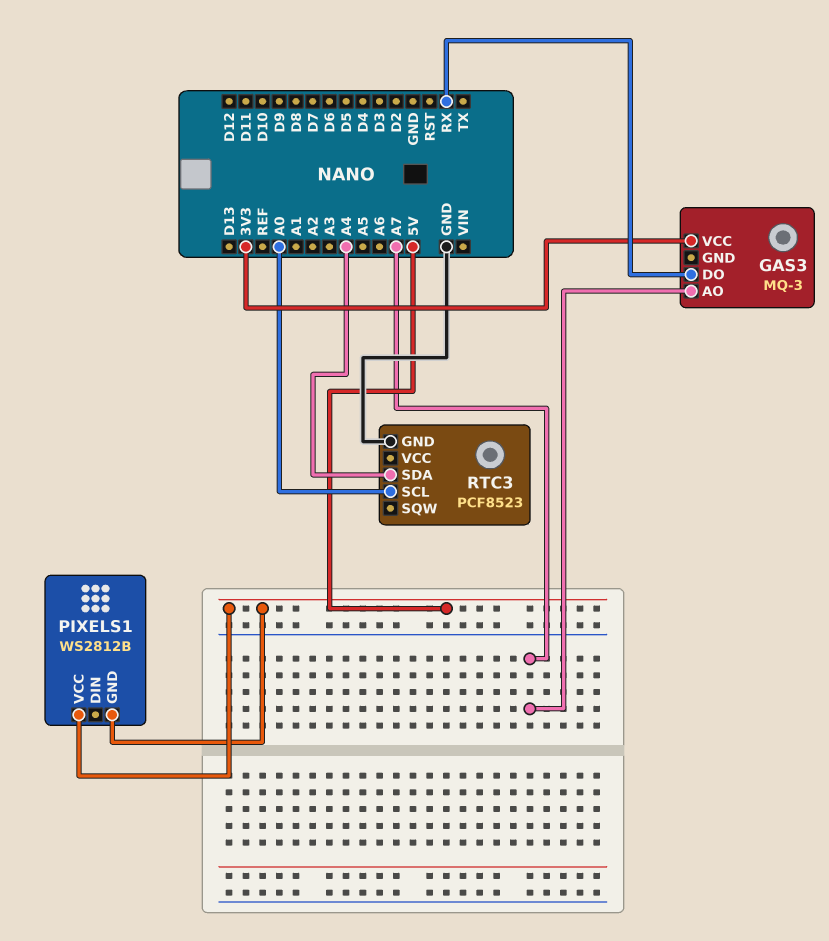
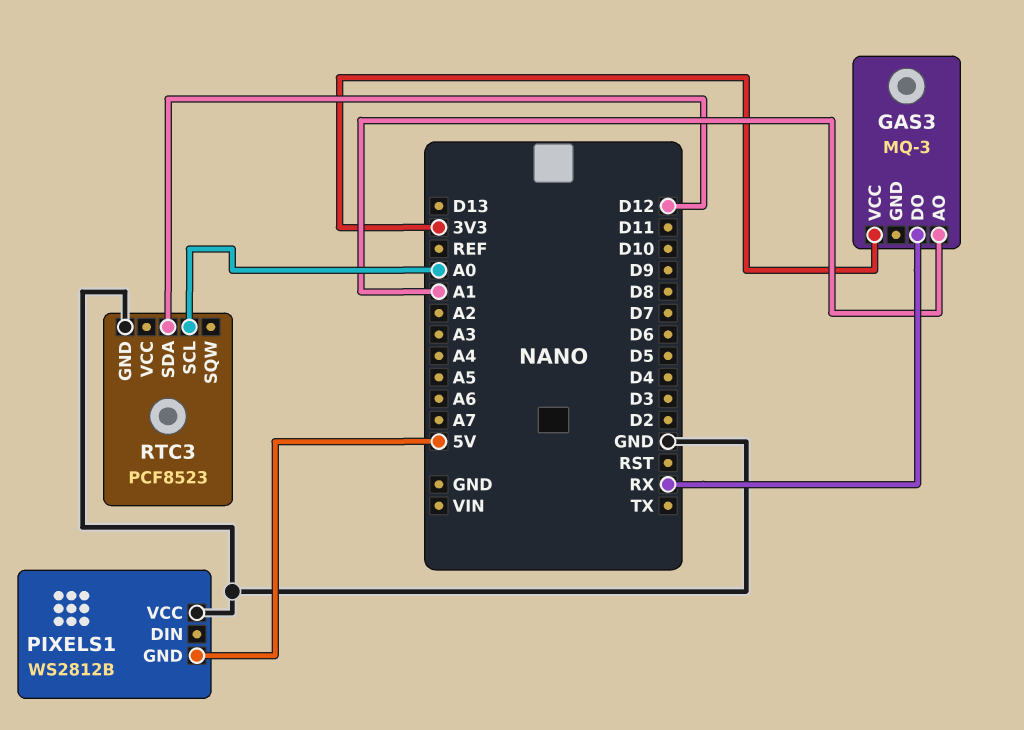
GAS3 pin AO: A7 -> A1
PIXELS1 pin VCC: 5V -> GND
RTC3 pin SDA: A4 -> D12

